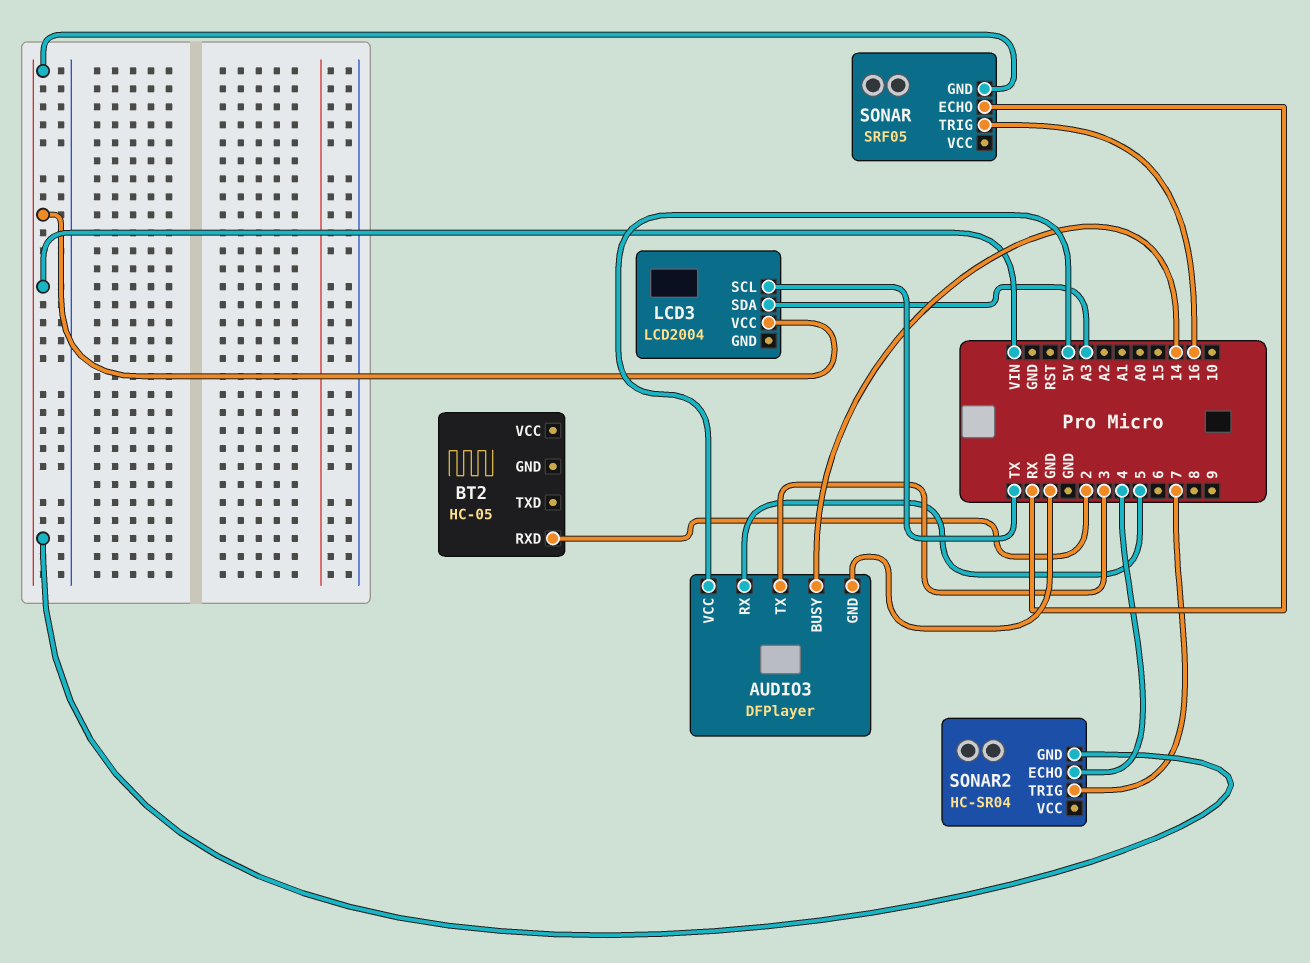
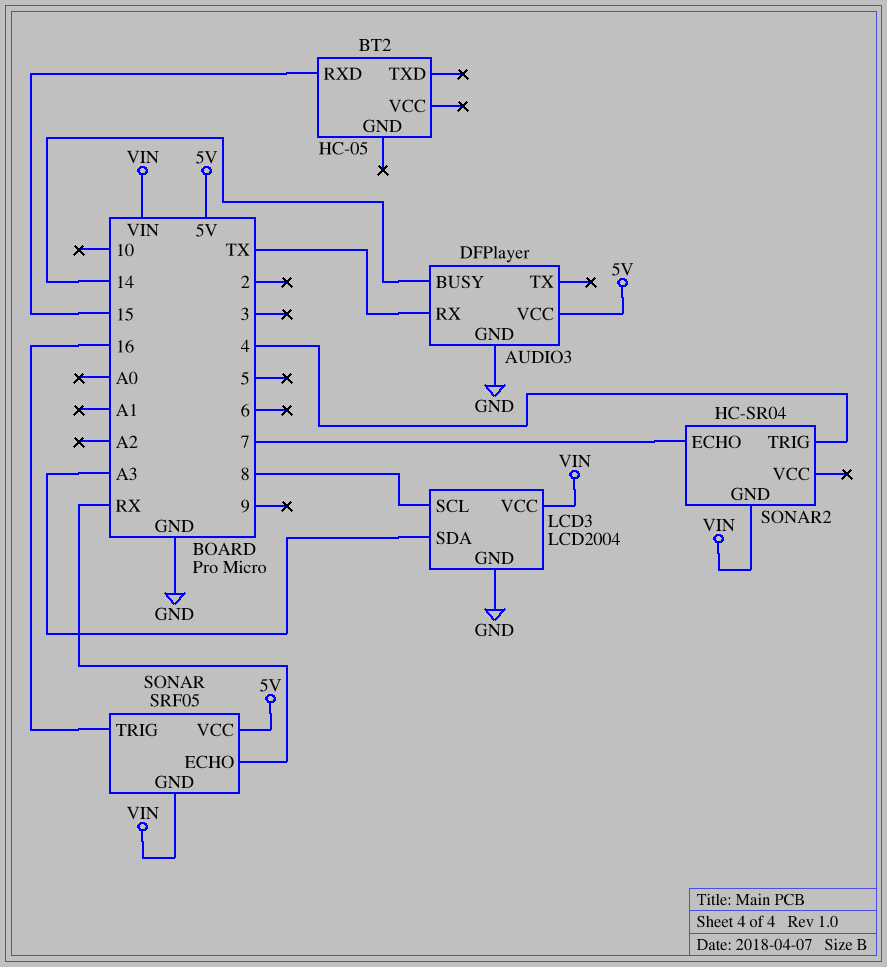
AUDIO3 pin RX: 5 -> TX
AUDIO3 pin TX: 3 -> none
BT2 pin RXD: 2 -> 15
LCD3 pin GND: none -> GND
LCD3 pin SCL: TX -> 8
SONAR pin VCC: none -> 5V
SONAR2 pin ECHO: 4 -> 7
SONAR2 pin TRIG: 7 -> 4

